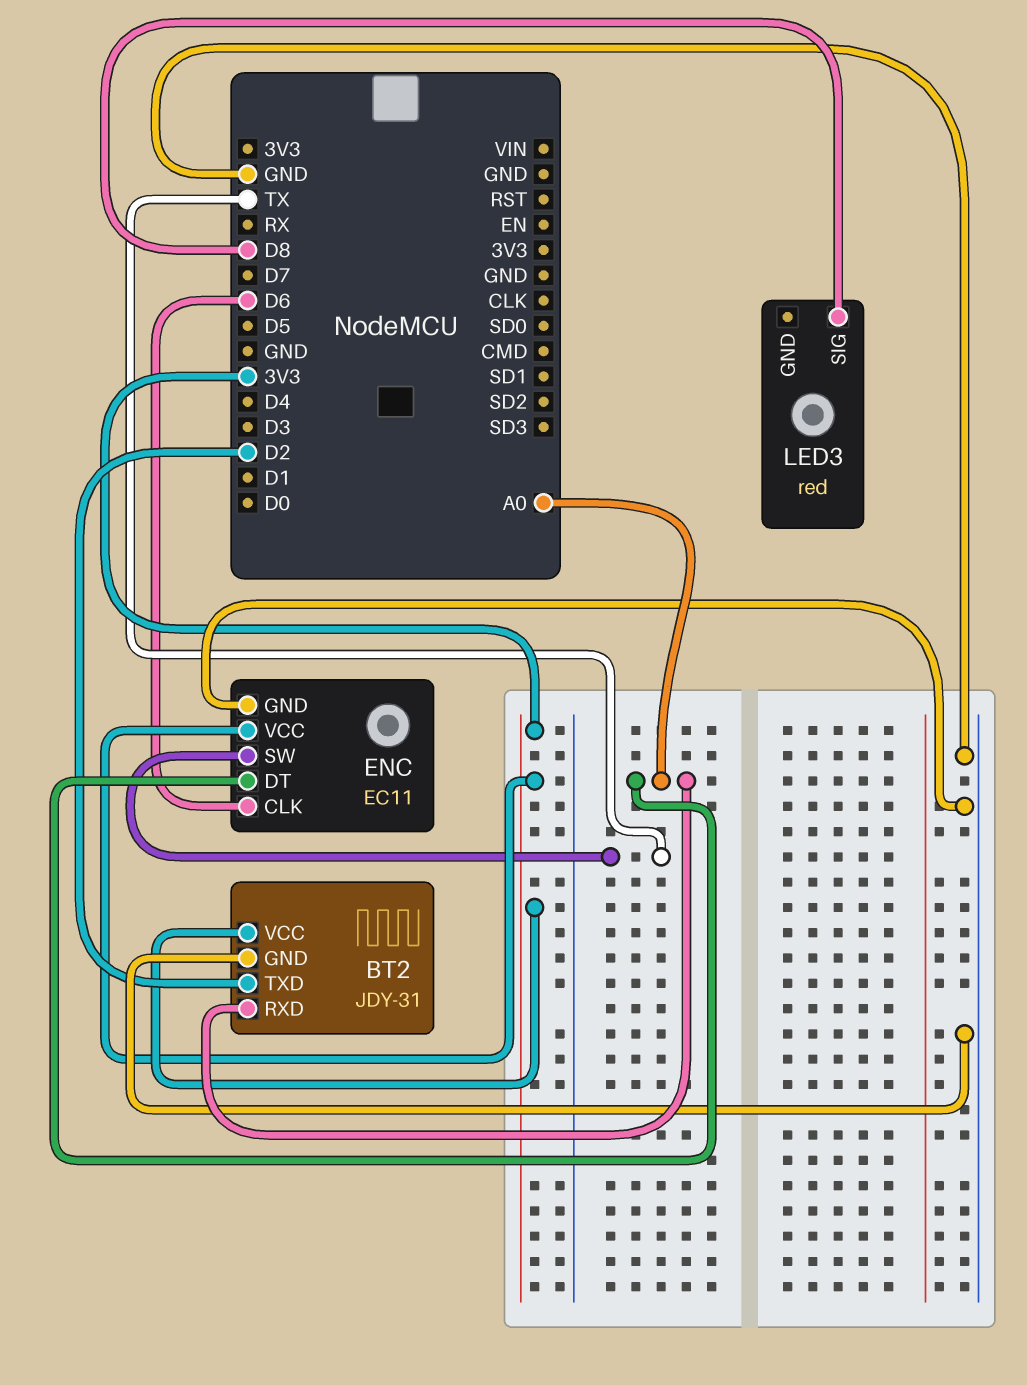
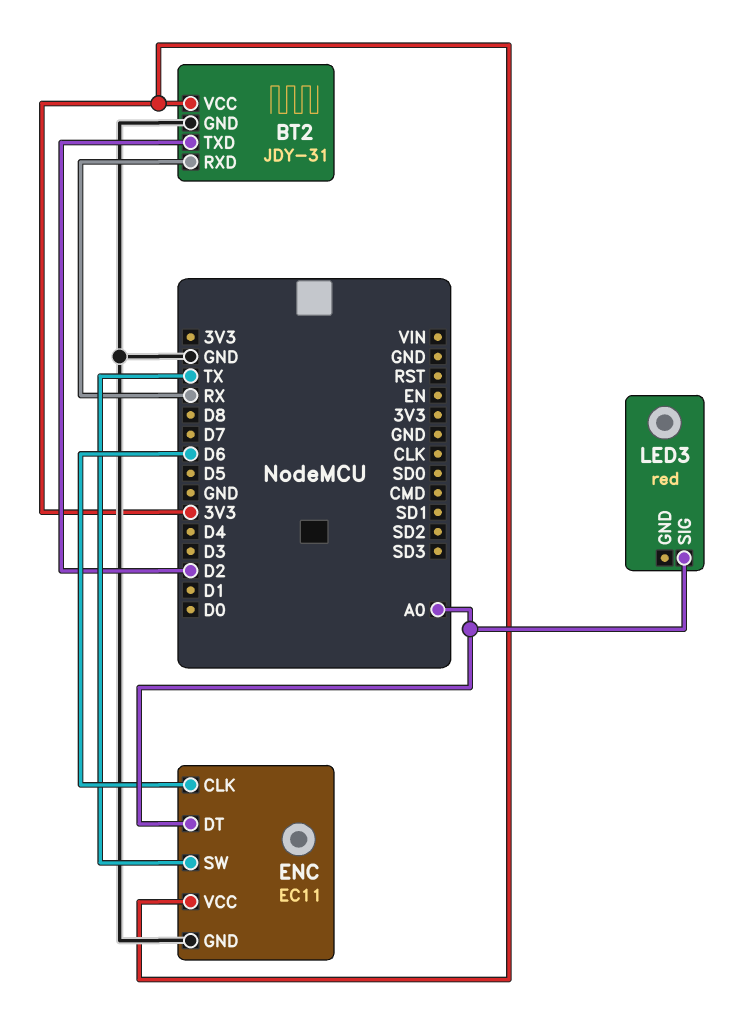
BT2 pin RXD: A0 -> RX
LED3 pin SIG: D8 -> A0

